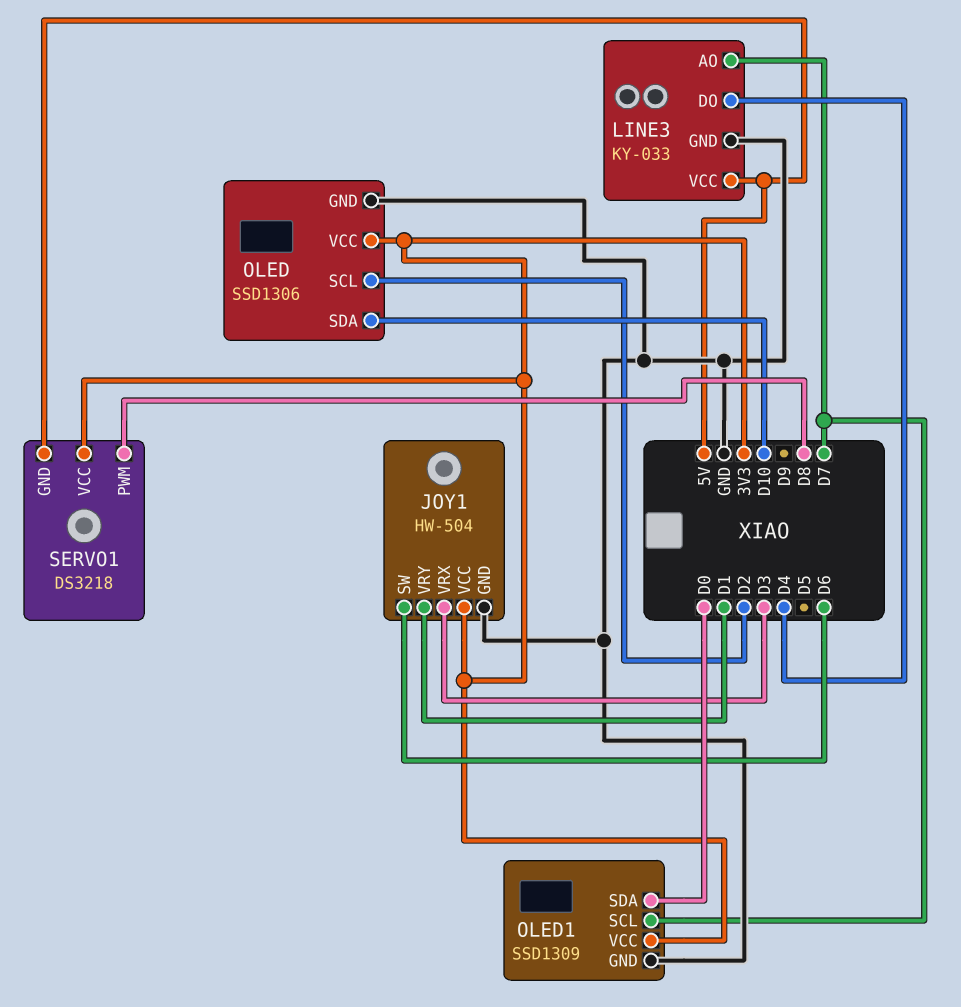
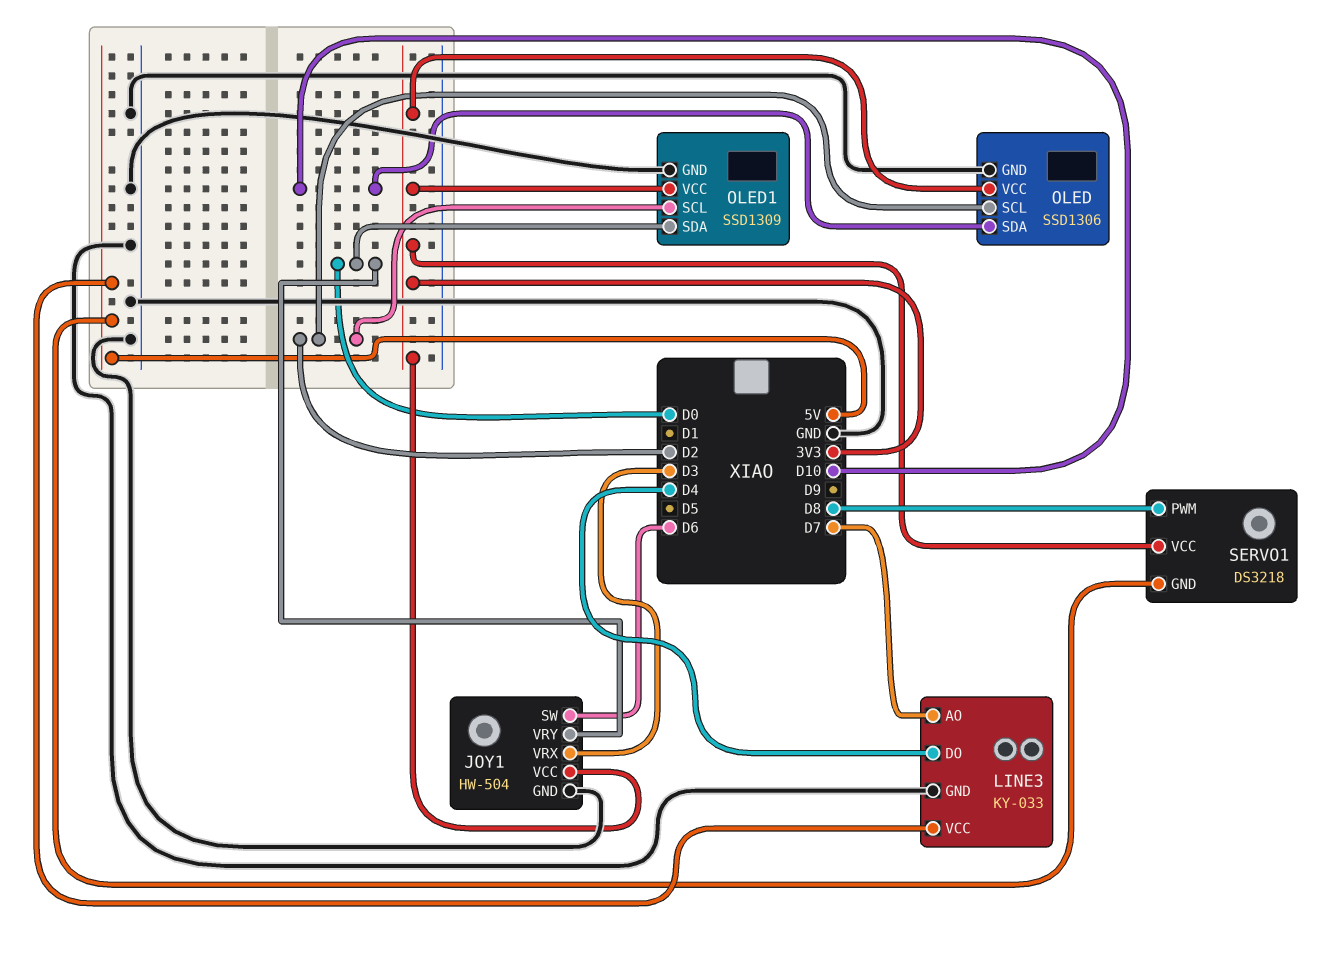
JOY1 pin VRY: D1 -> D0
OLED1 pin SCL: D7 -> D2

